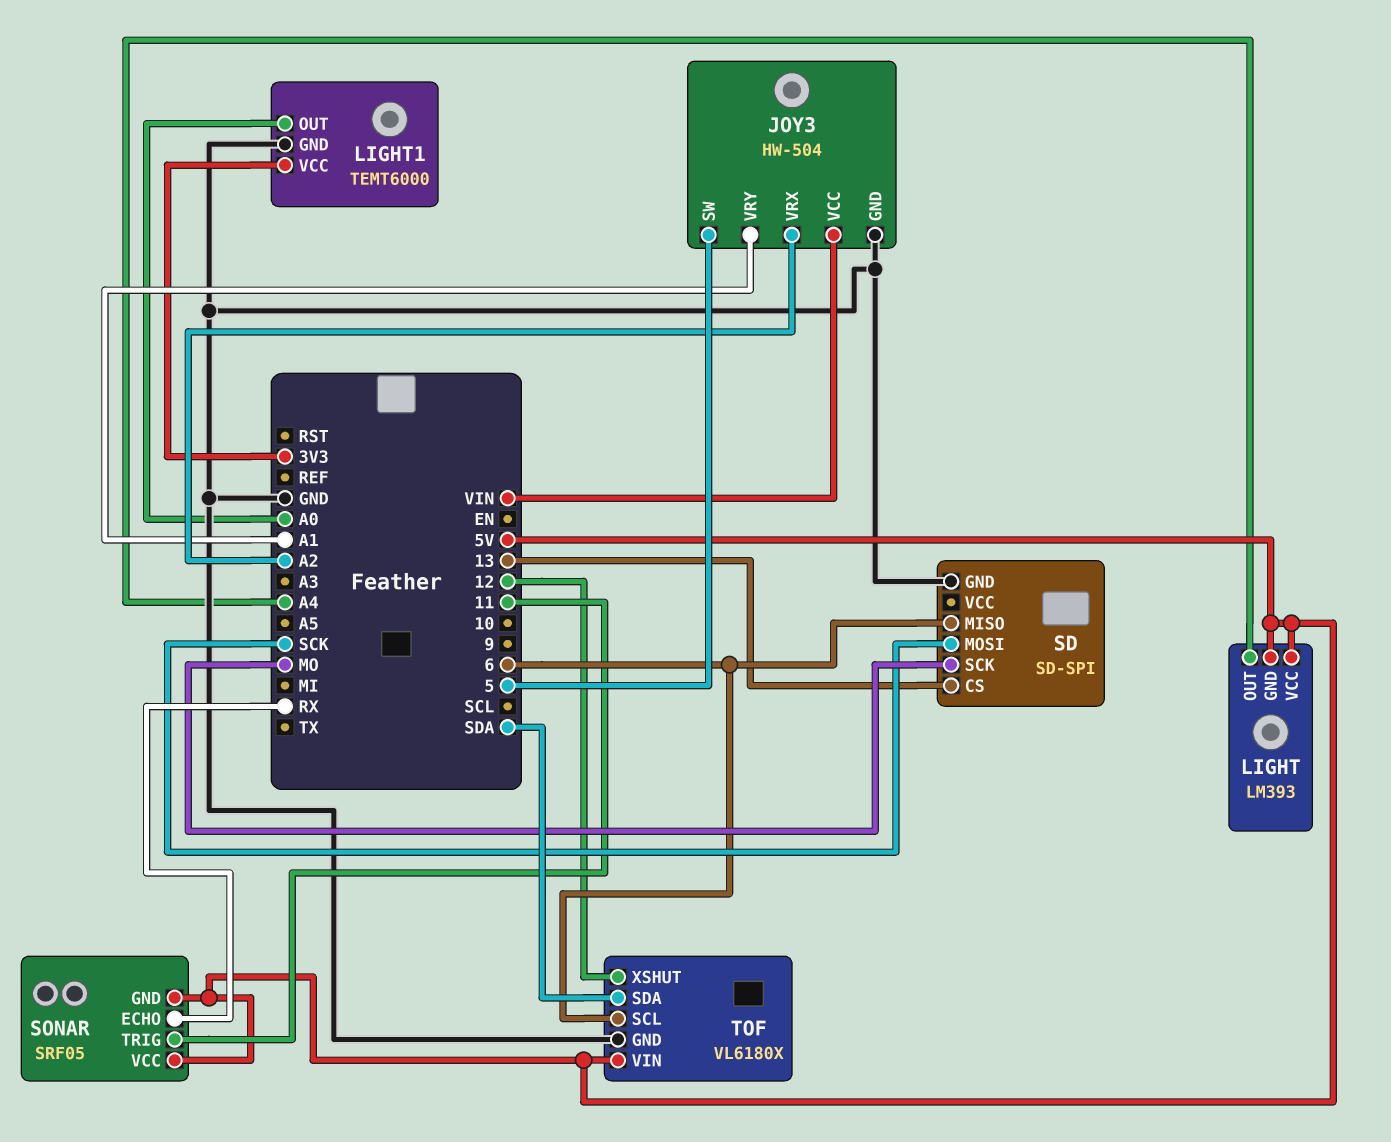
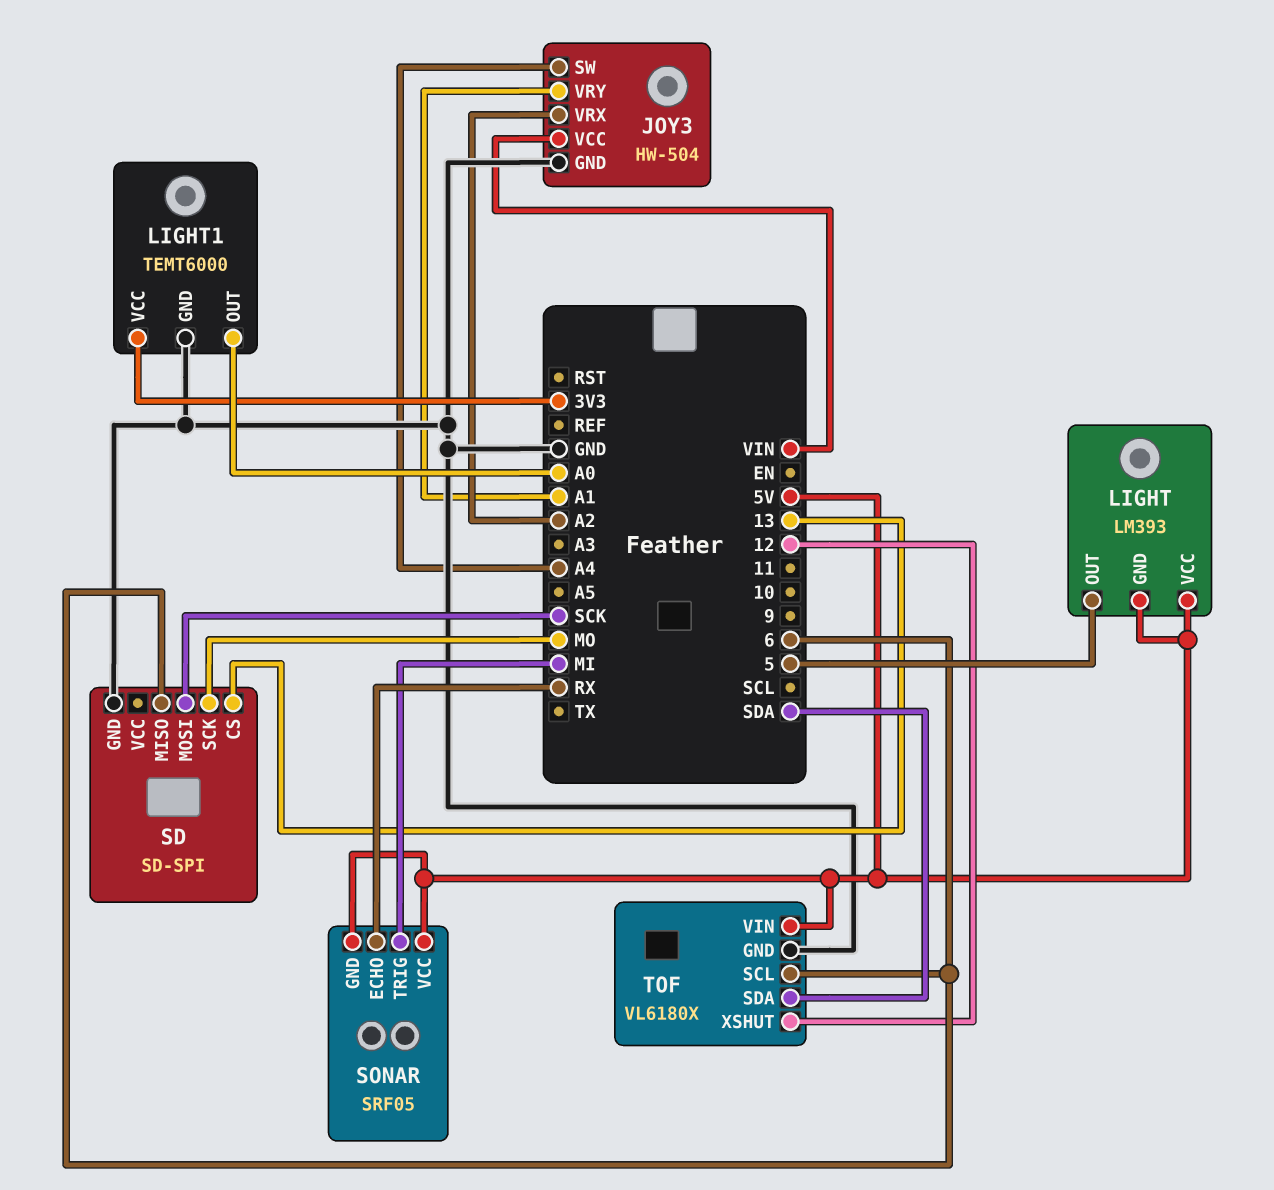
JOY3 pin SW: 5 -> A4
LIGHT pin OUT: A4 -> 5
SONAR pin TRIG: 11 -> MI

